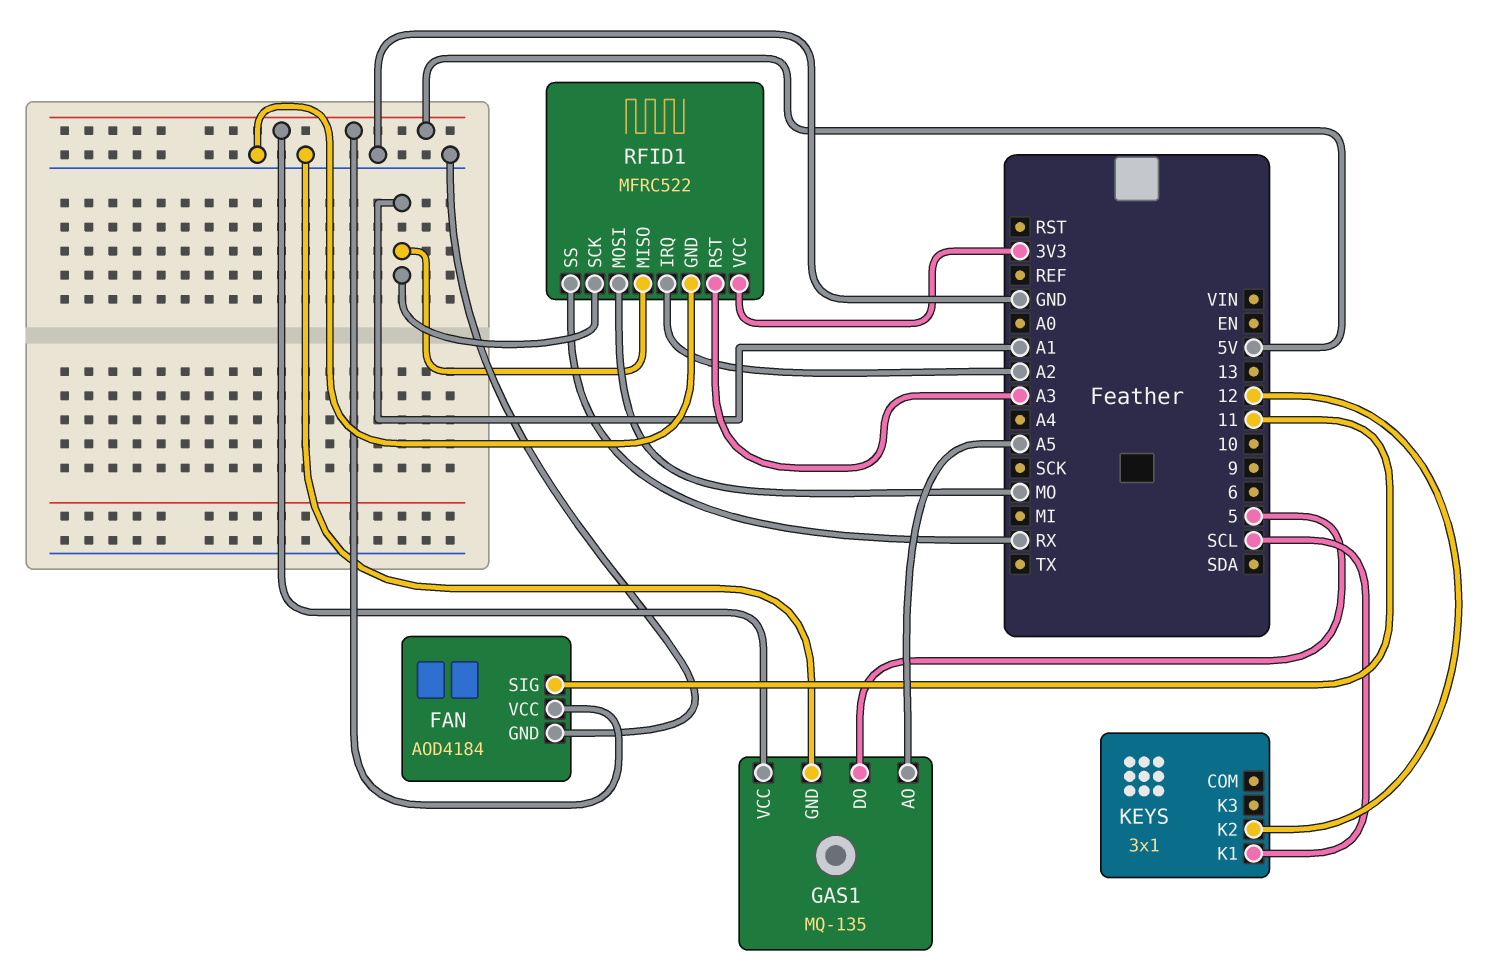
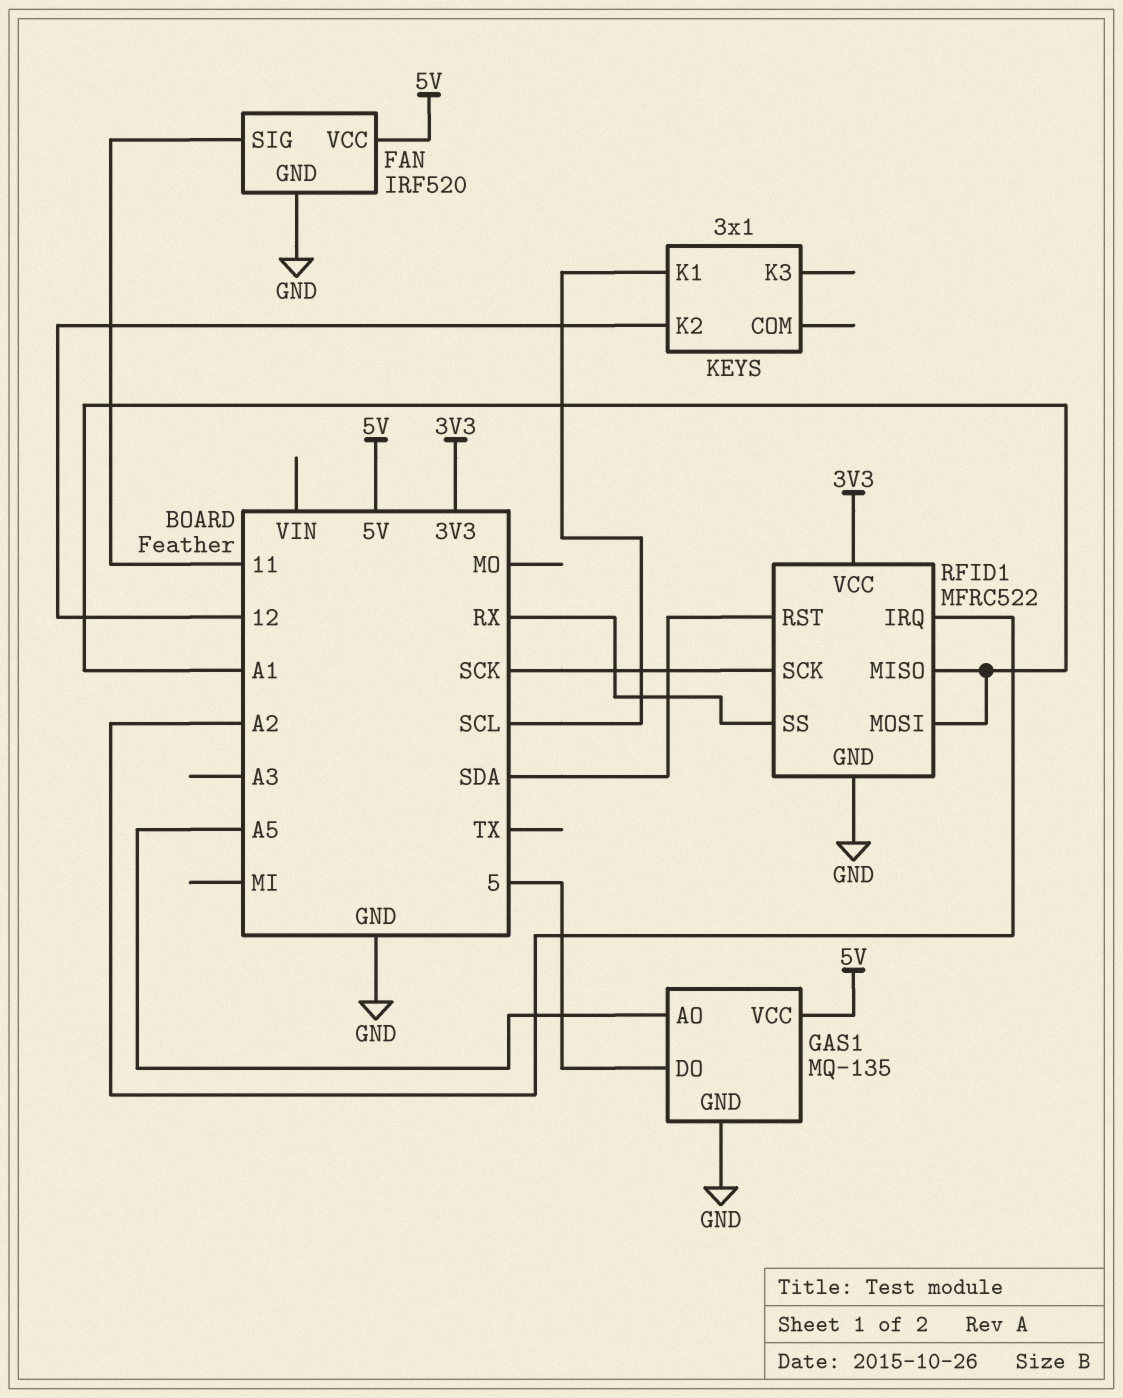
FAN: AOD4184 -> IRF520
RFID1 pin MOSI: MO -> A1
RFID1 pin RST: A3 -> SDA
RFID1 pin SCK: A1 -> SCK

